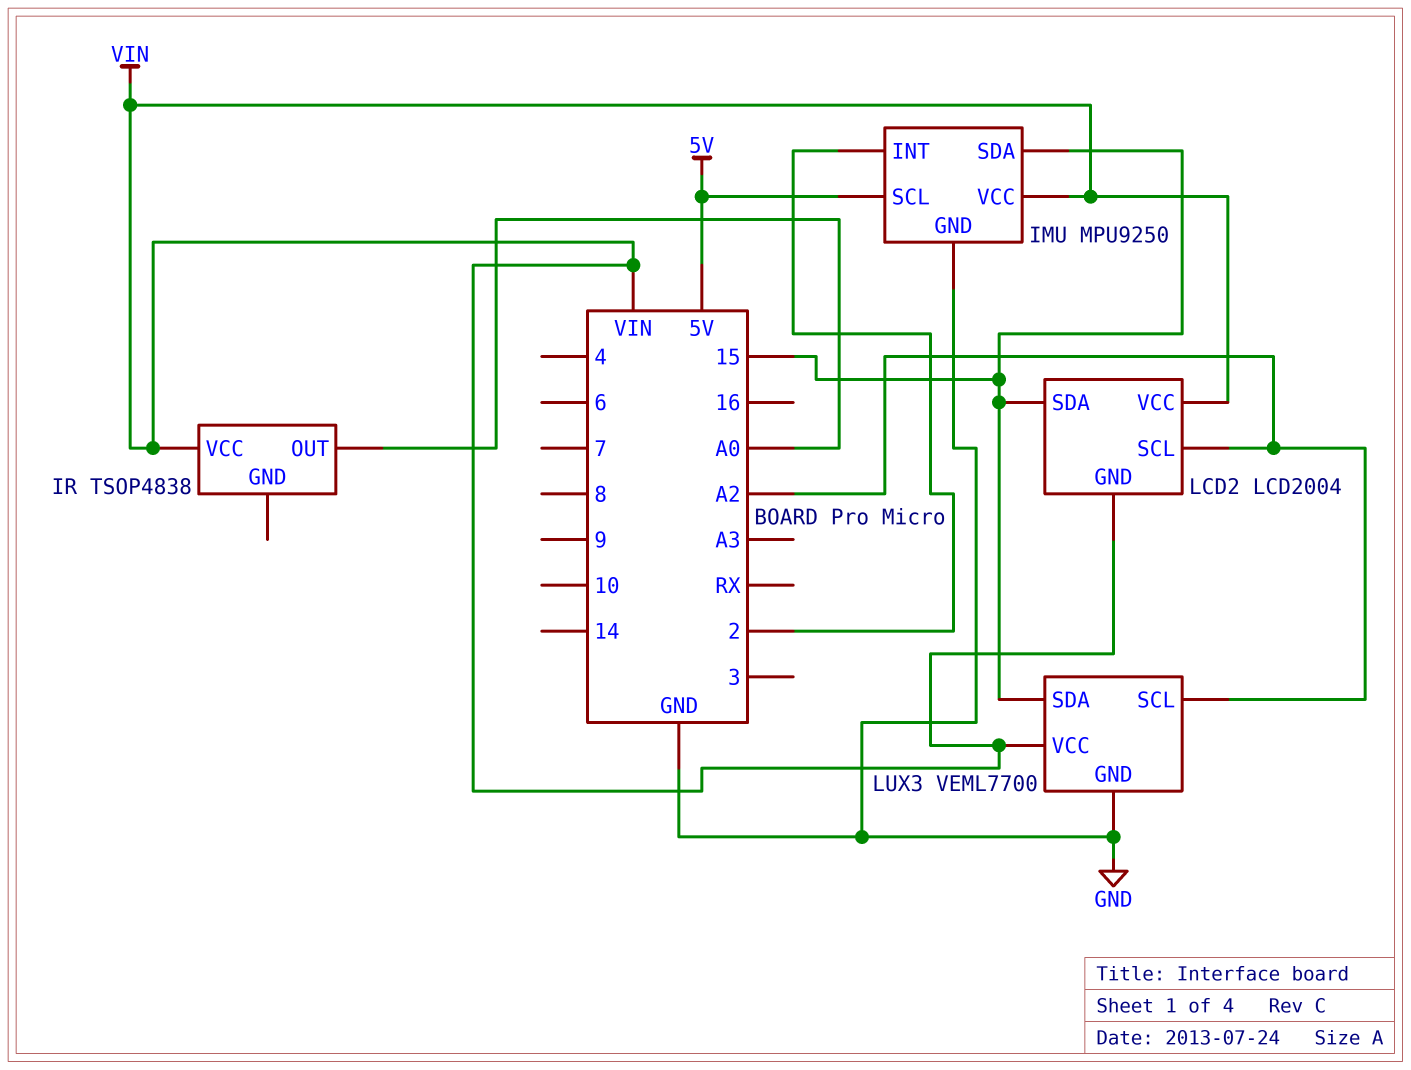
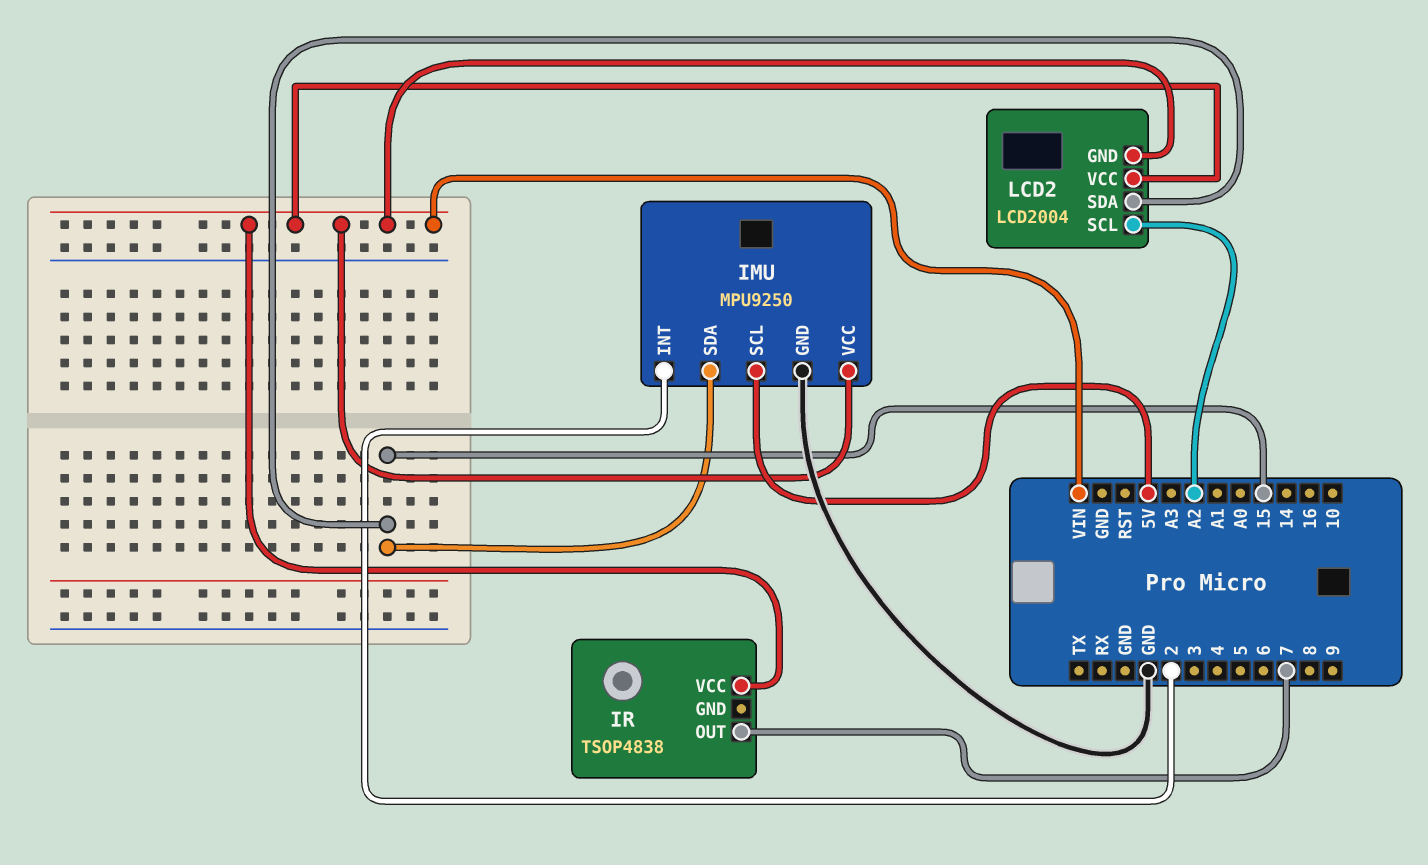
IR pin OUT: A0 -> 7
LUX3: VEML7700 -> none
LUX3 pin GND: GND -> none
LUX3 pin SCL: A2 -> none
LUX3 pin SDA: 15 -> none
LUX3 pin VCC: VIN -> none

